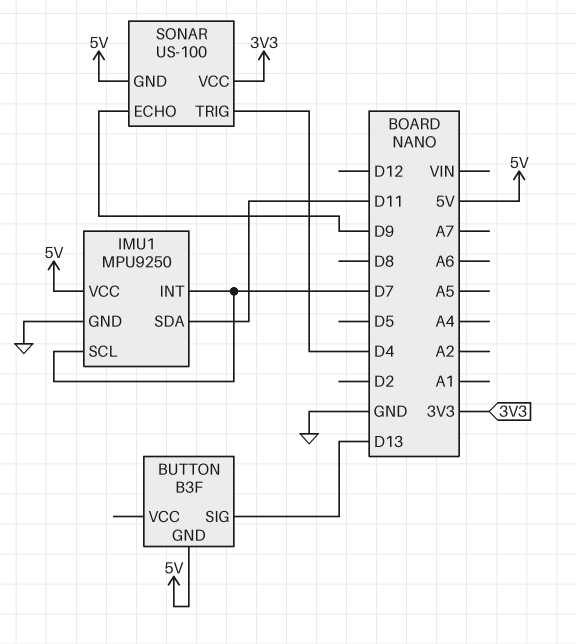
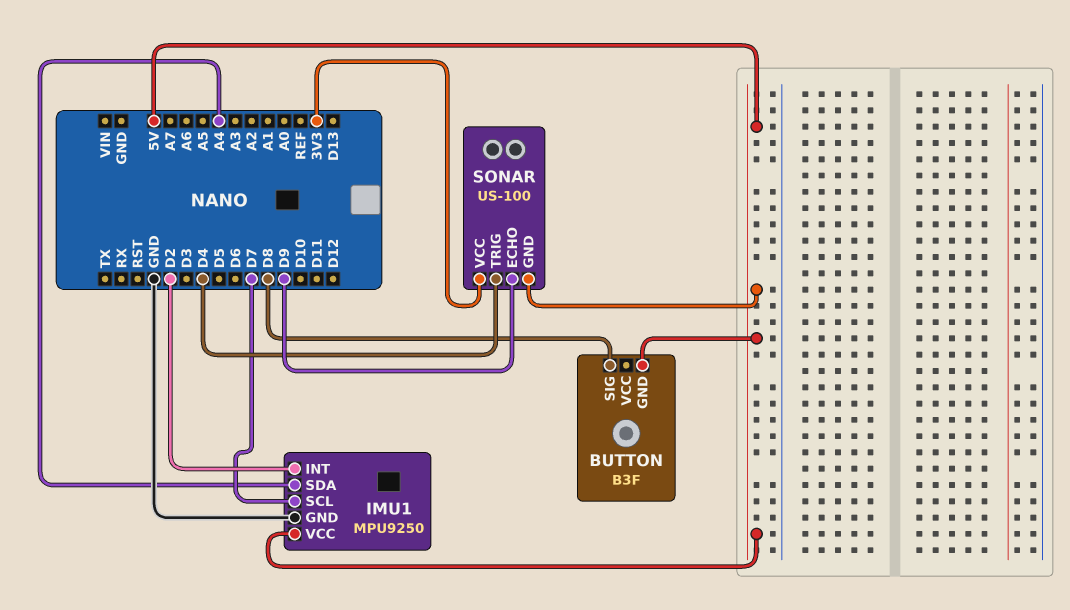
BUTTON pin SIG: D13 -> D8
IMU1 pin INT: D7 -> D2
IMU1 pin SDA: D11 -> A4

